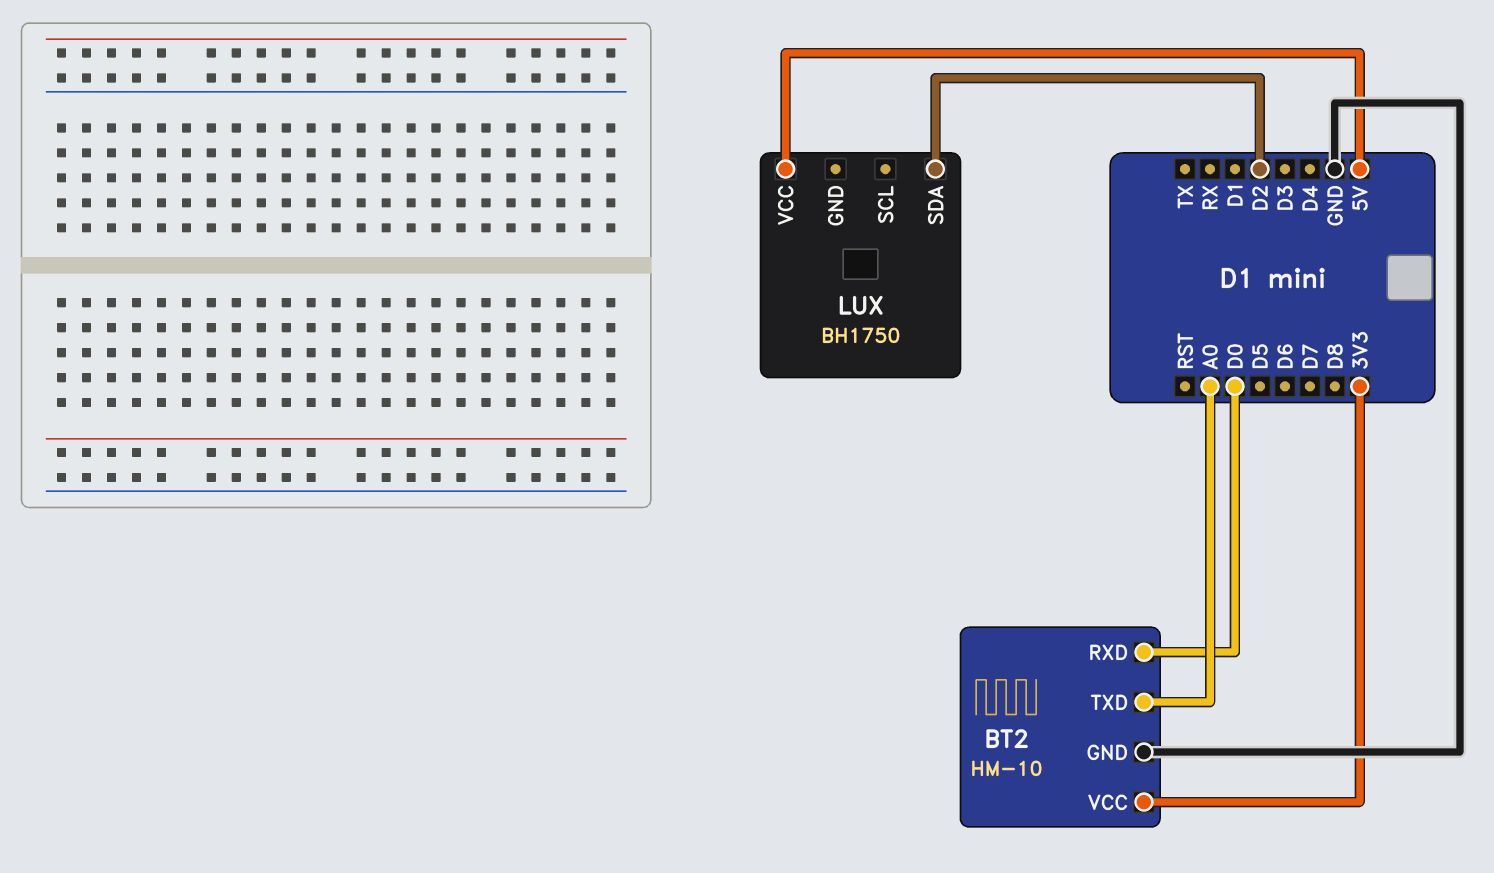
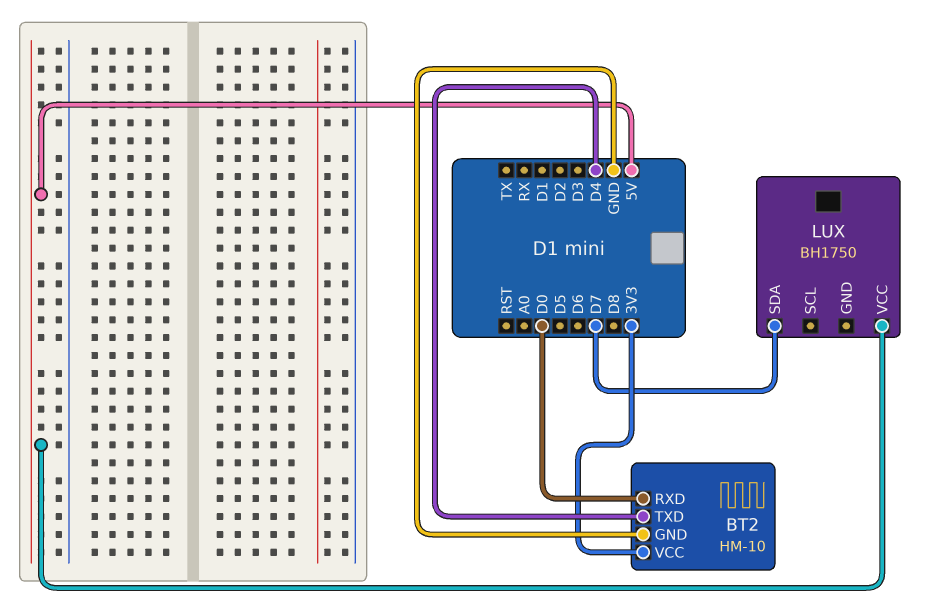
BT2 pin TXD: A0 -> D4
LUX pin SDA: D2 -> D7

